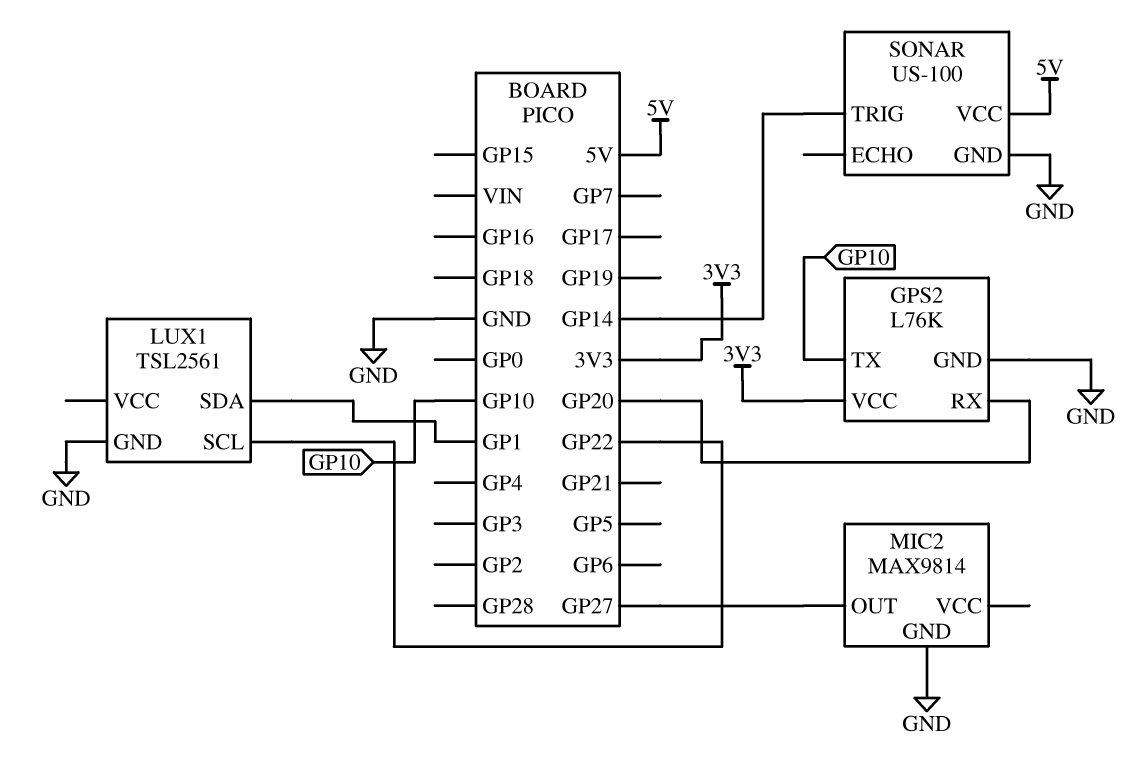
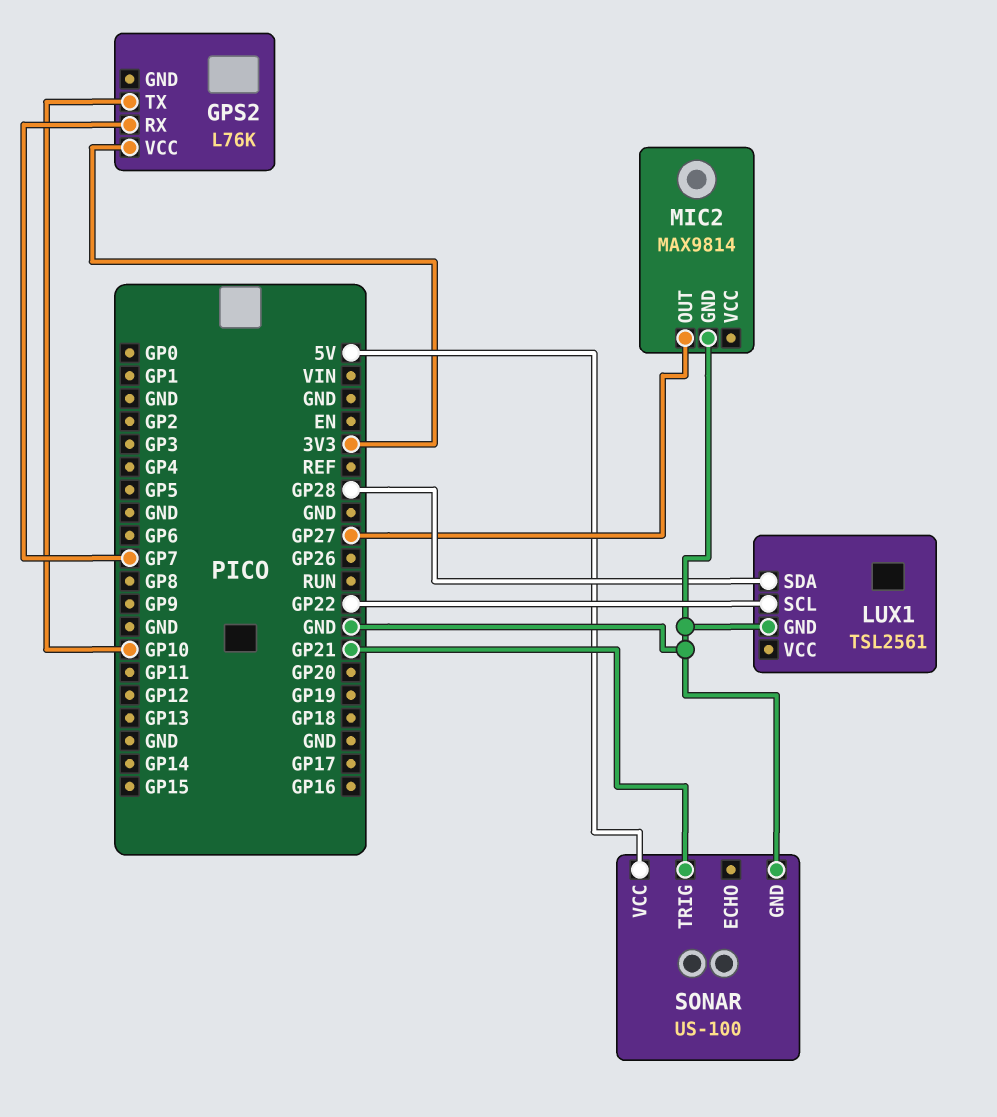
GPS2 pin GND: GND -> none
GPS2 pin RX: GP20 -> GP7
LUX1 pin SDA: GP1 -> GP28
SONAR pin TRIG: GP14 -> GP21

